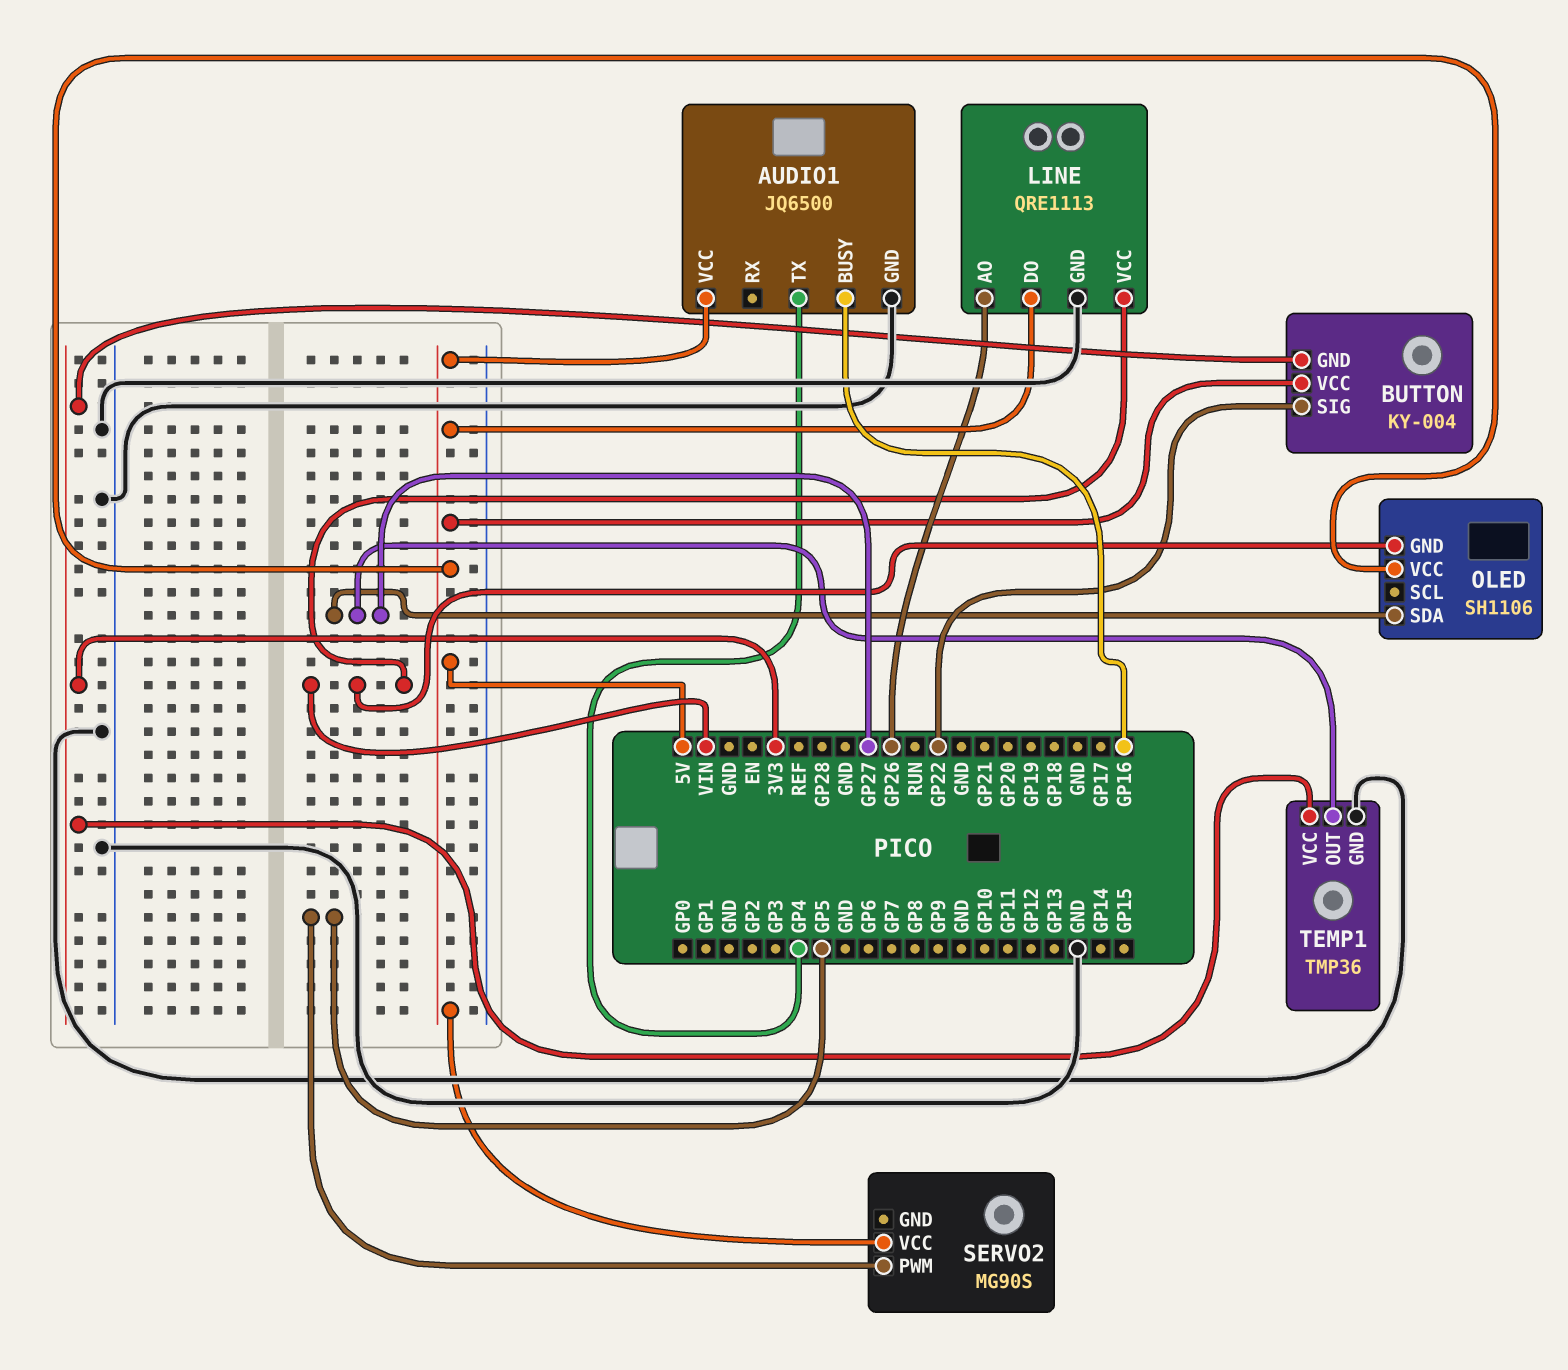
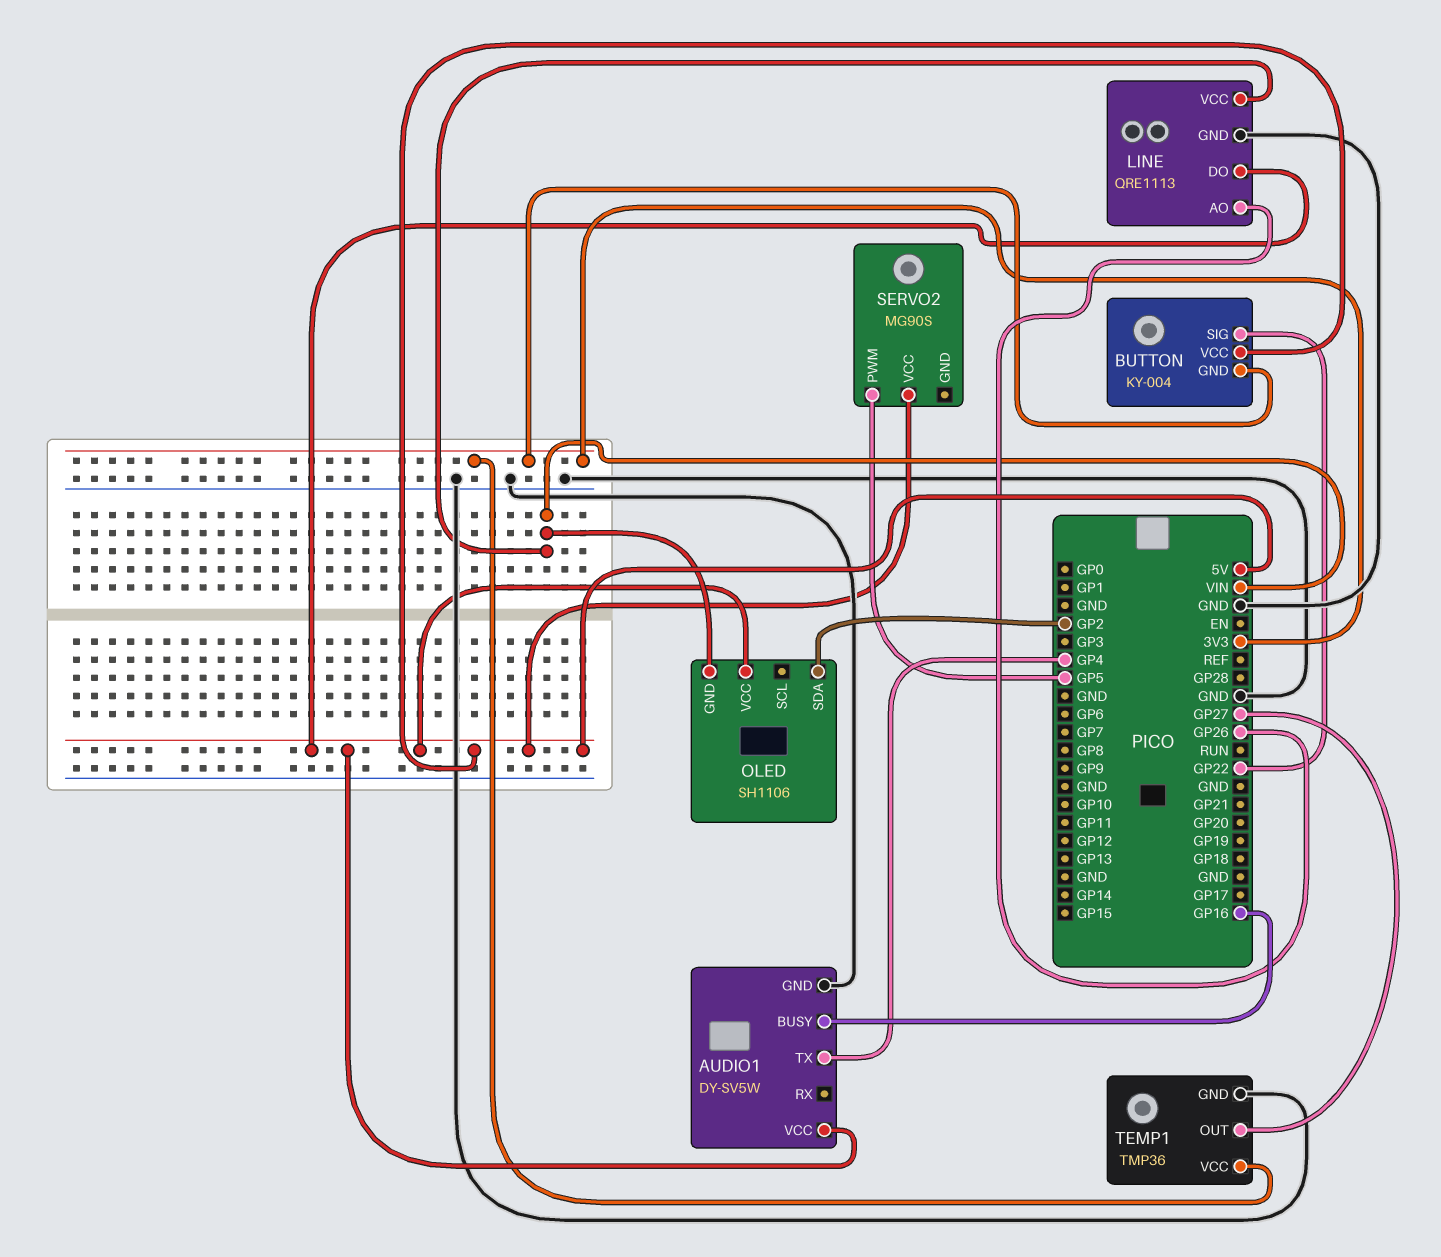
AUDIO1: JQ6500 -> DY-SV5W
OLED pin SDA: GP27 -> GP2

